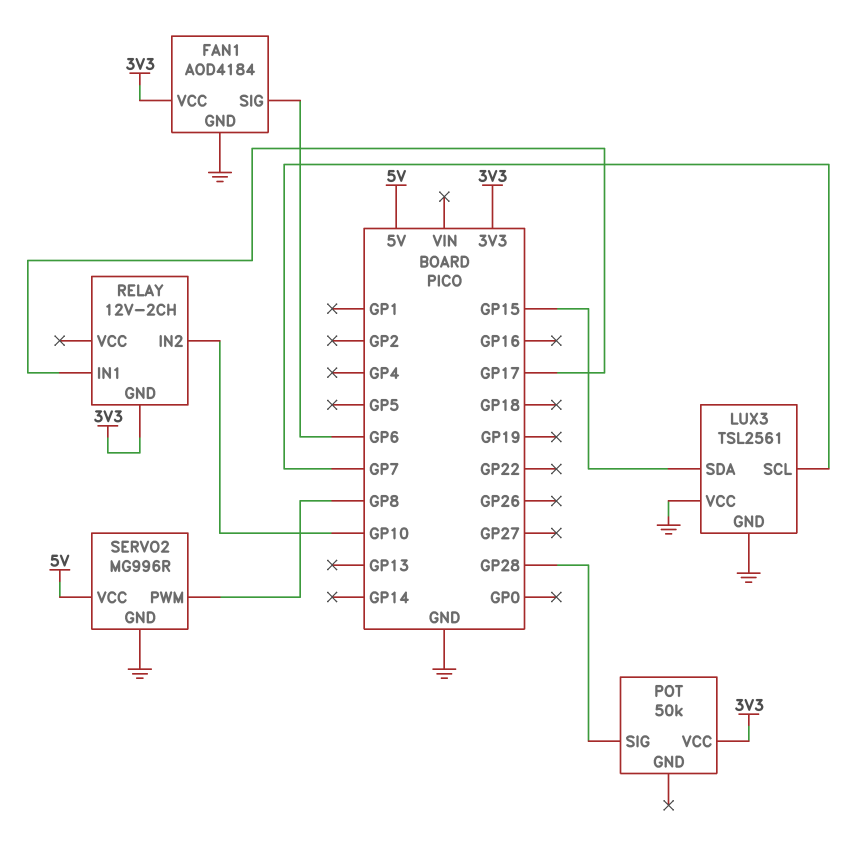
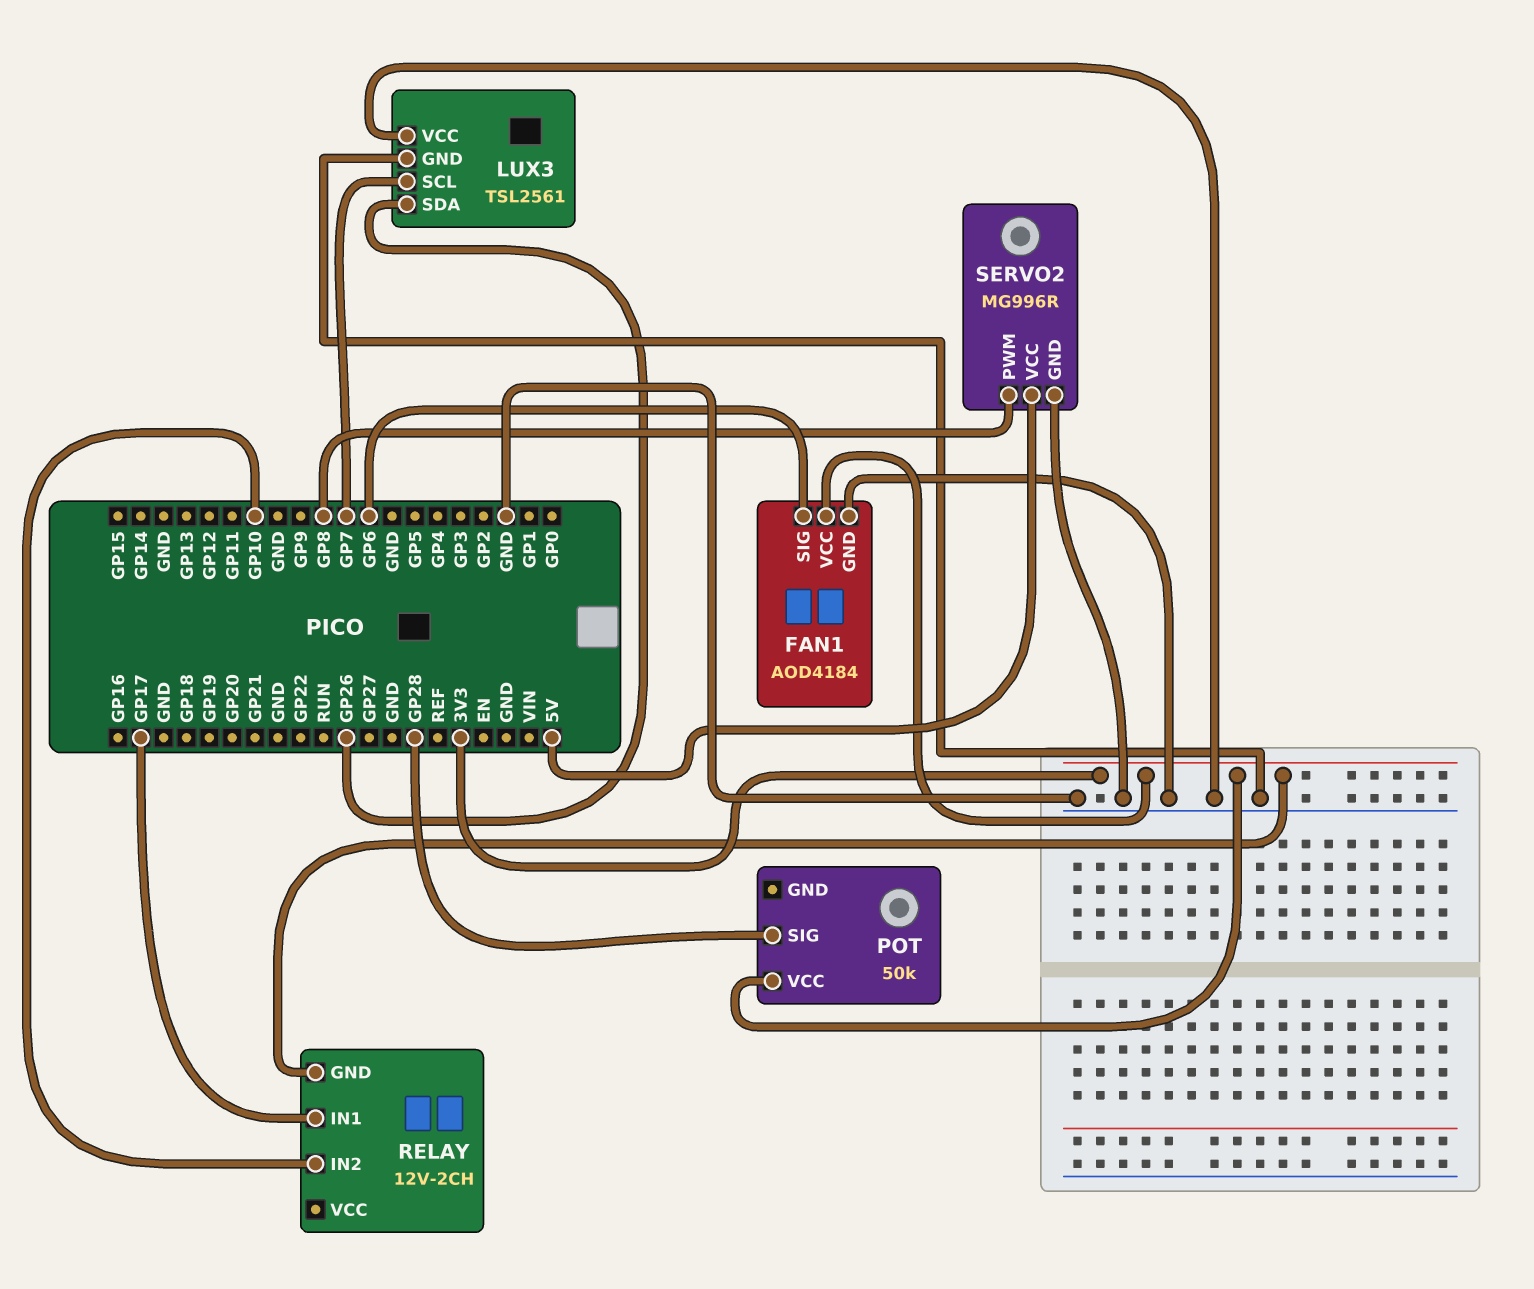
LUX3 pin SDA: GP15 -> GP26

